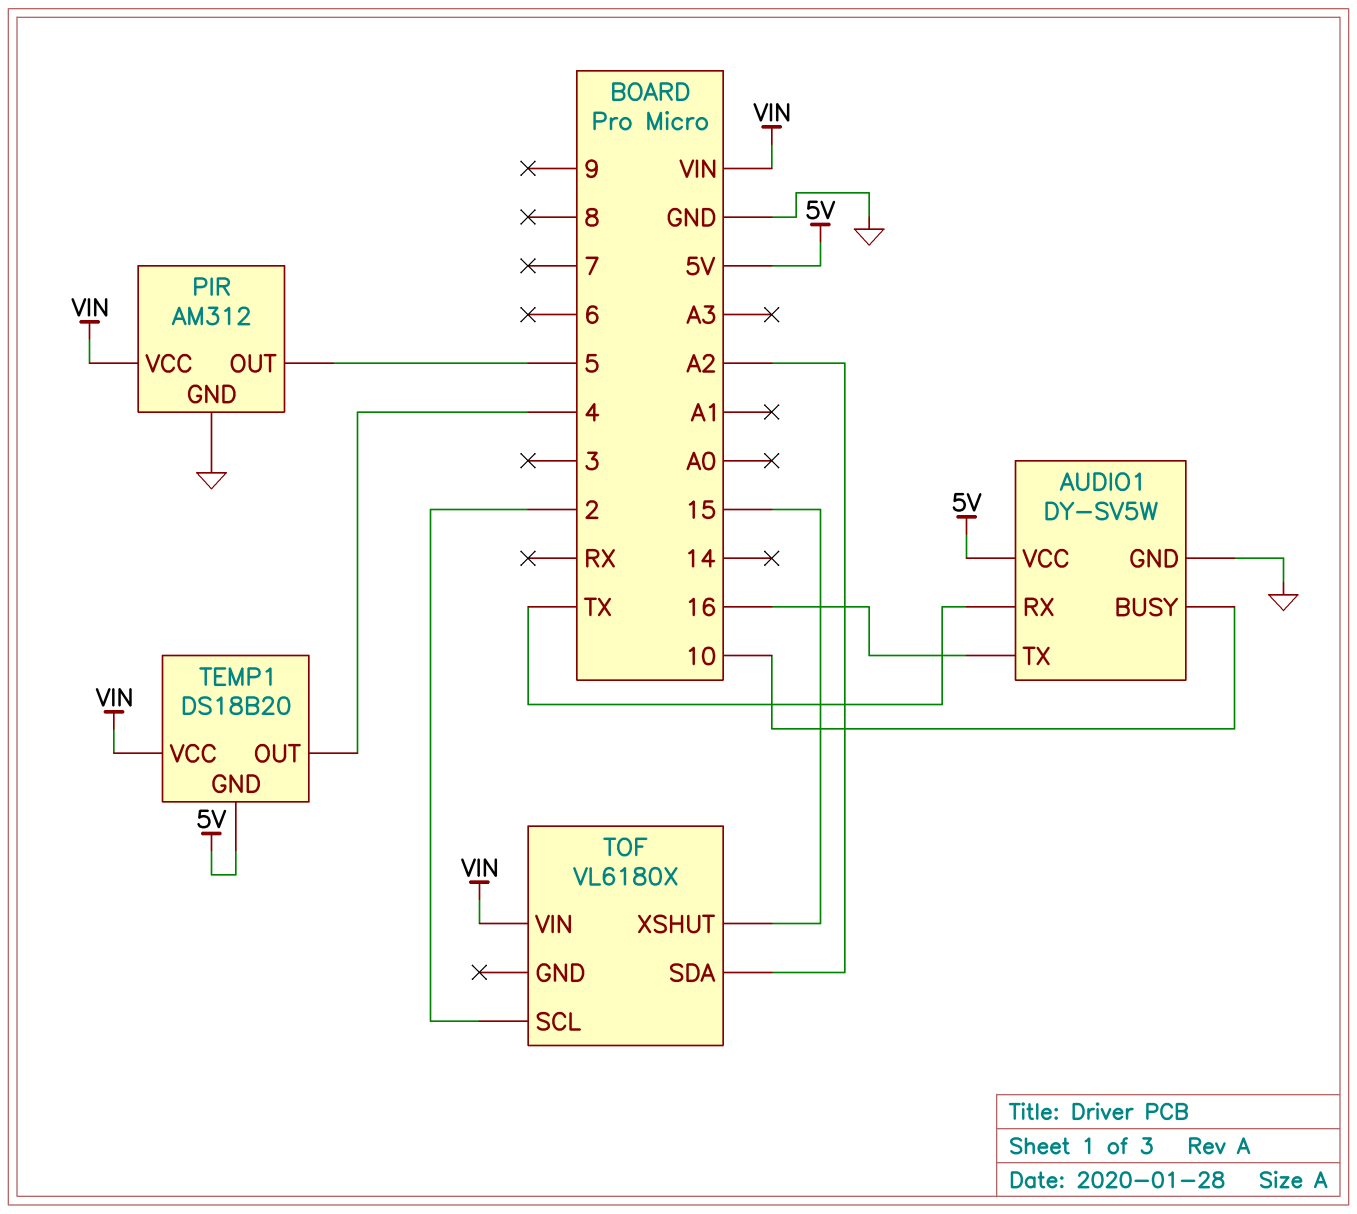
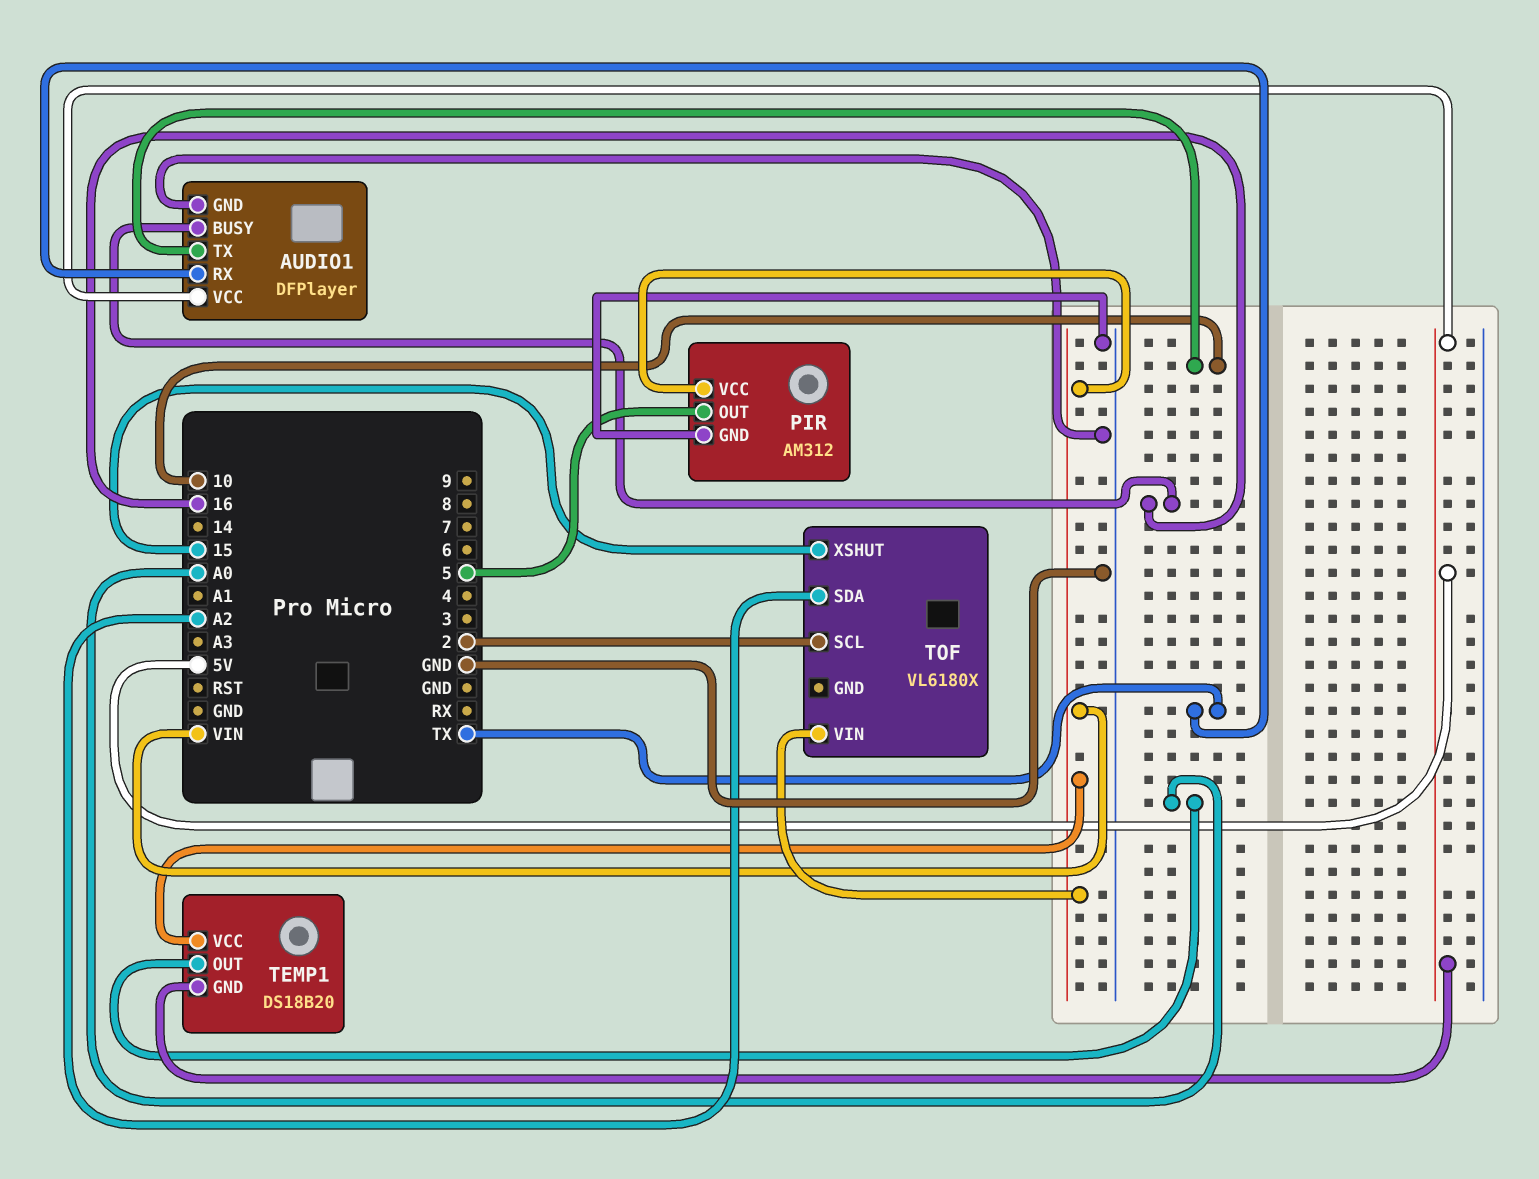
AUDIO1: DY-SV5W -> DFPlayer
AUDIO1 pin BUSY: 10 -> 16
AUDIO1 pin TX: 16 -> 10
TEMP1 pin OUT: 4 -> A0

